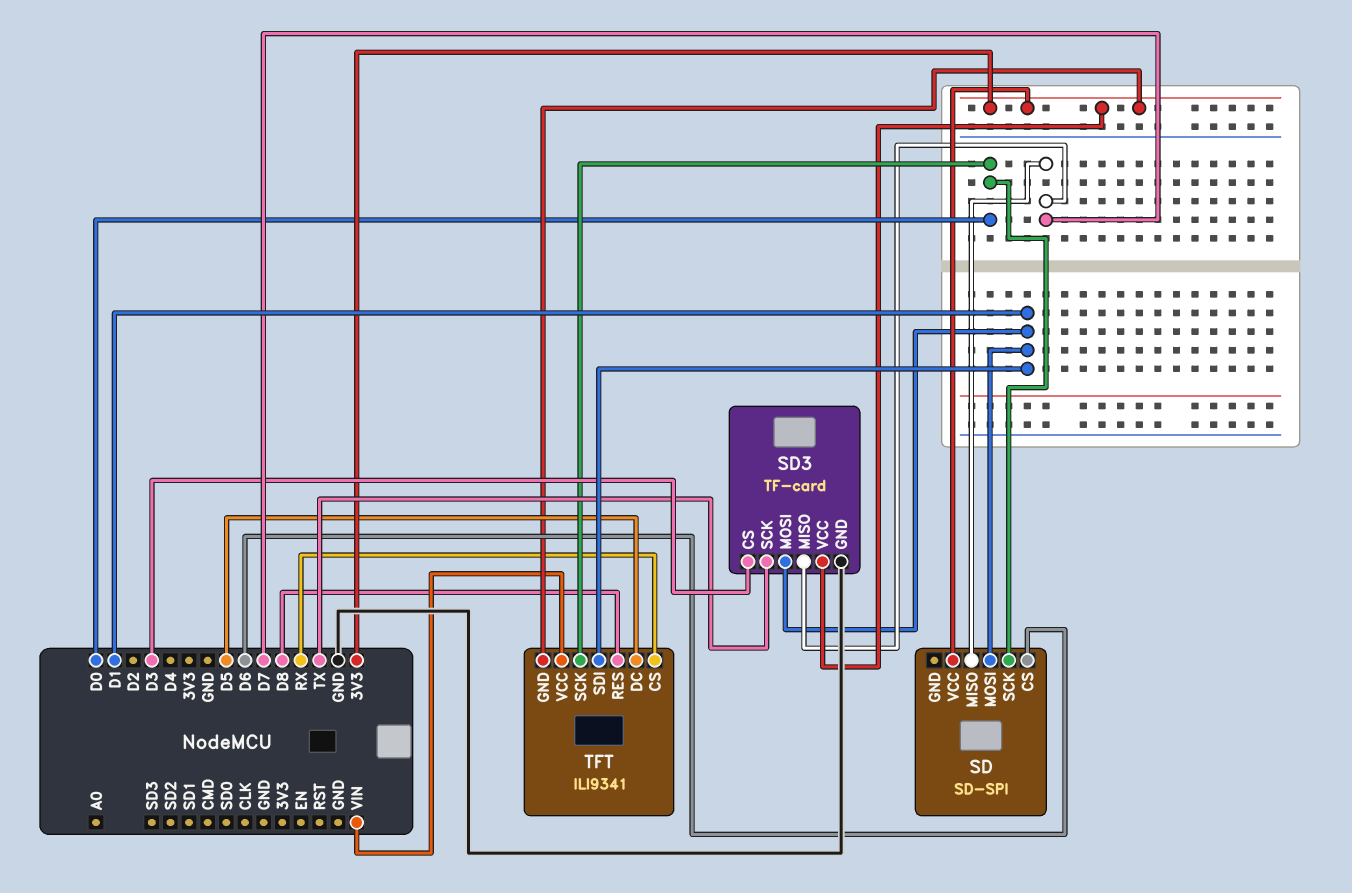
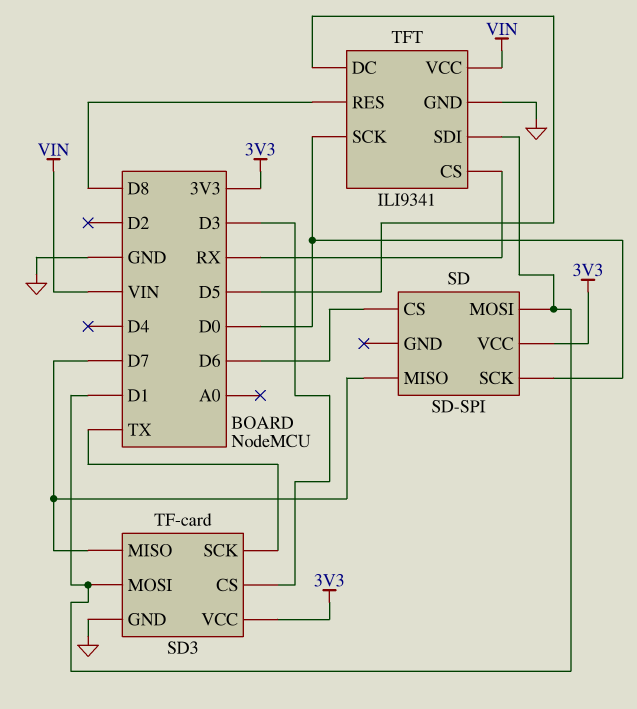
TFT pin GND: 3V3 -> GND

